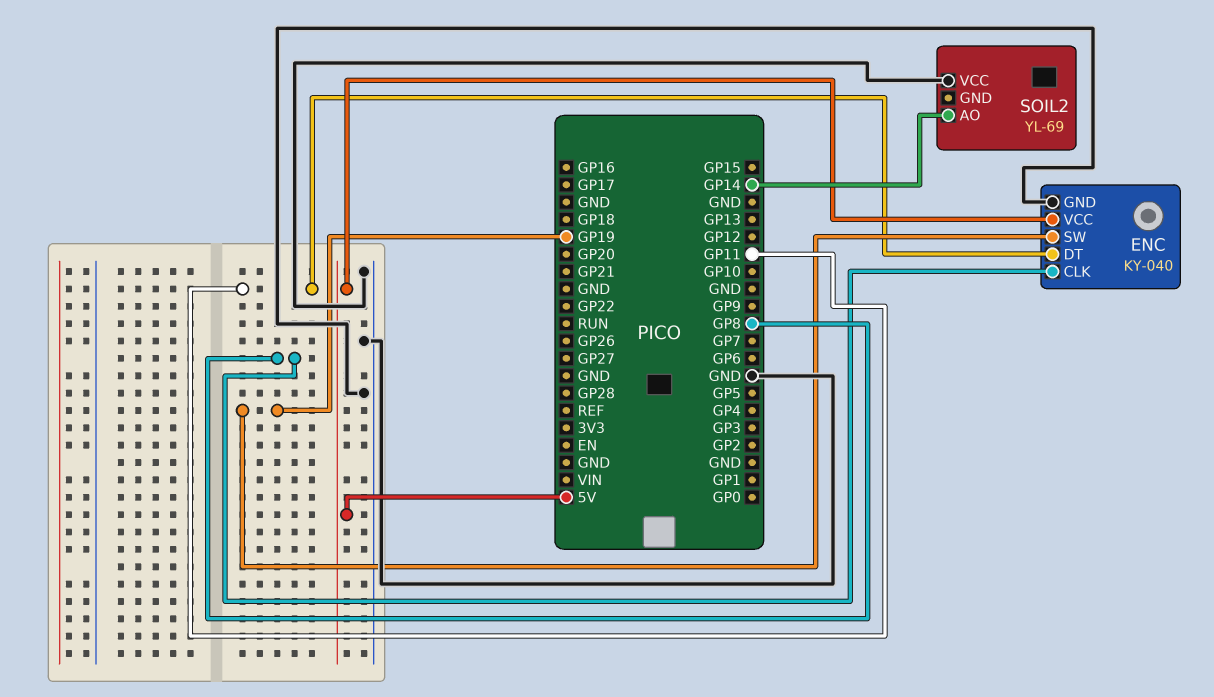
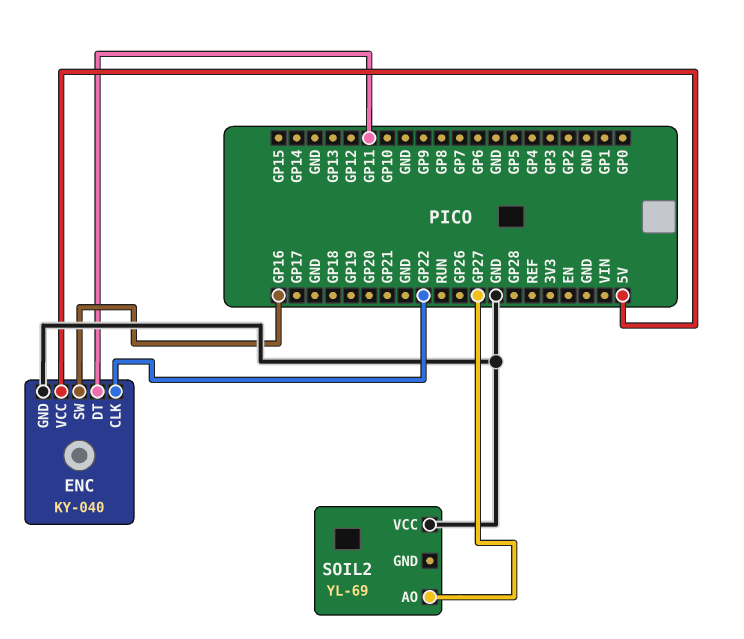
ENC pin CLK: GP8 -> GP22
ENC pin SW: GP19 -> GP16
SOIL2 pin AO: GP14 -> GP27

